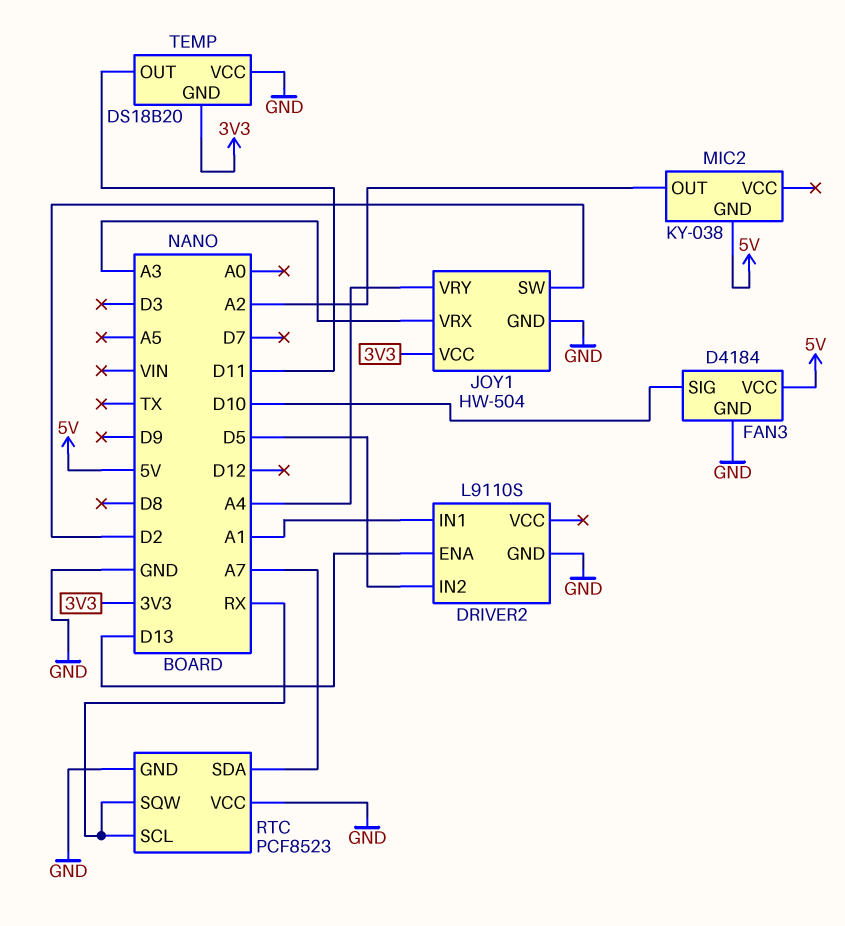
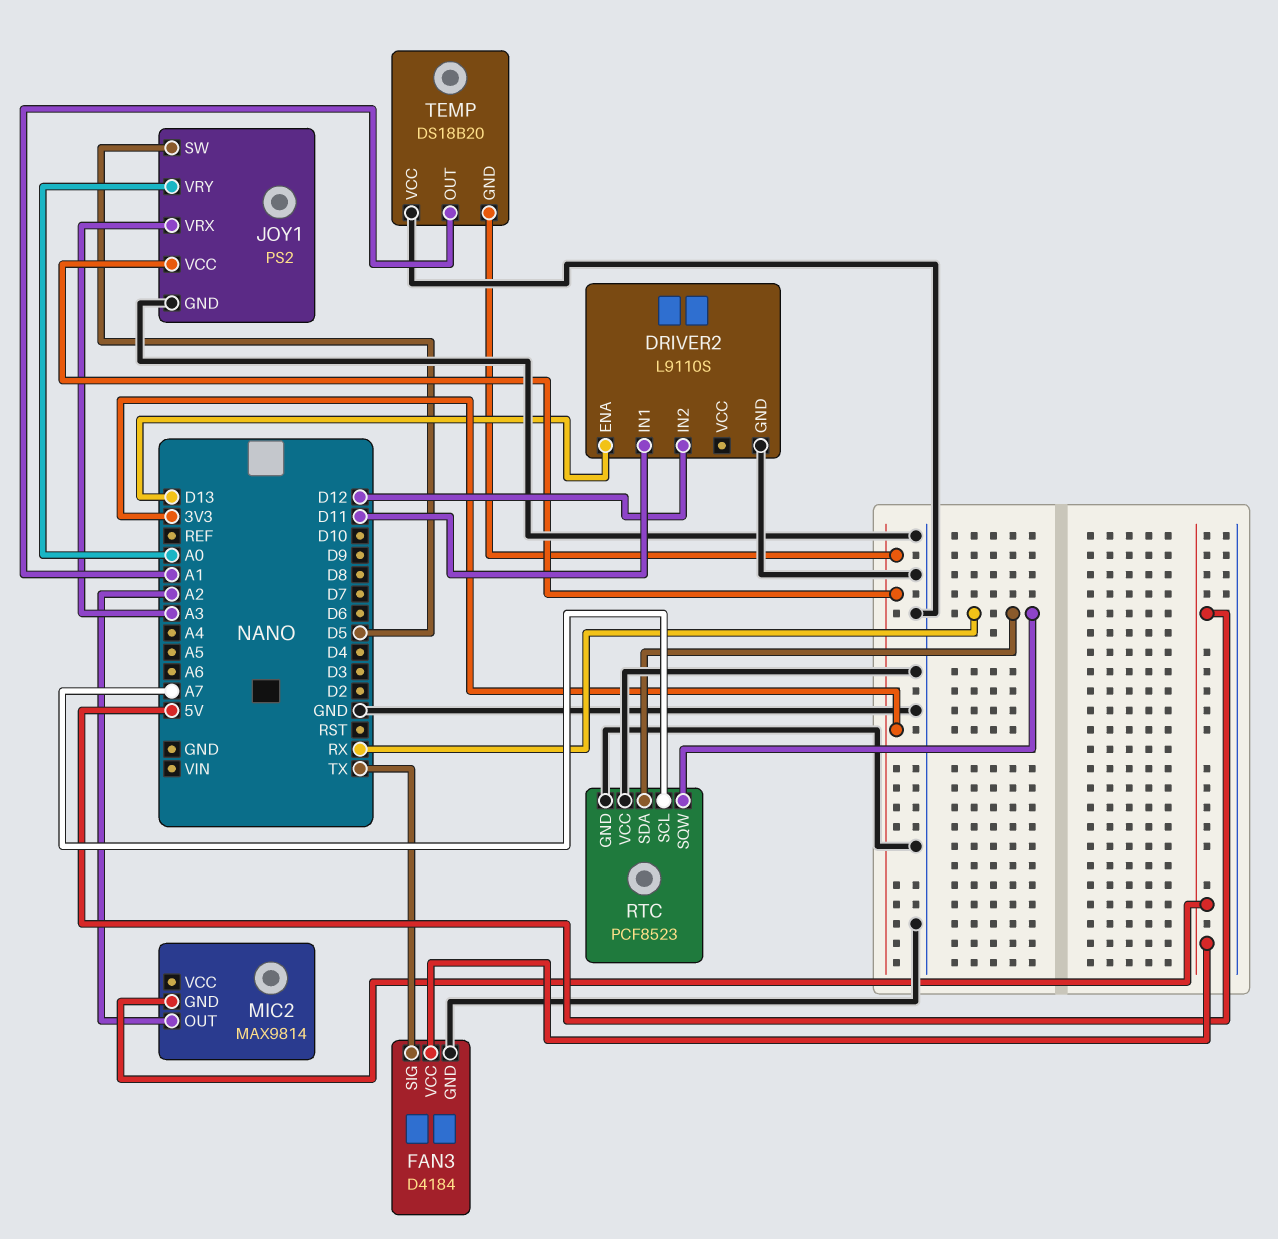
DRIVER2 pin IN1: A1 -> D11
DRIVER2 pin IN2: D5 -> D12
FAN3 pin SIG: D10 -> TX
JOY1: HW-504 -> PS2
JOY1 pin SW: D2 -> D5
JOY1 pin VRY: A4 -> A0
MIC2: KY-038 -> MAX9814
RTC pin SCL: RX -> A7
RTC pin SDA: A7 -> RX
TEMP pin OUT: D11 -> A1

